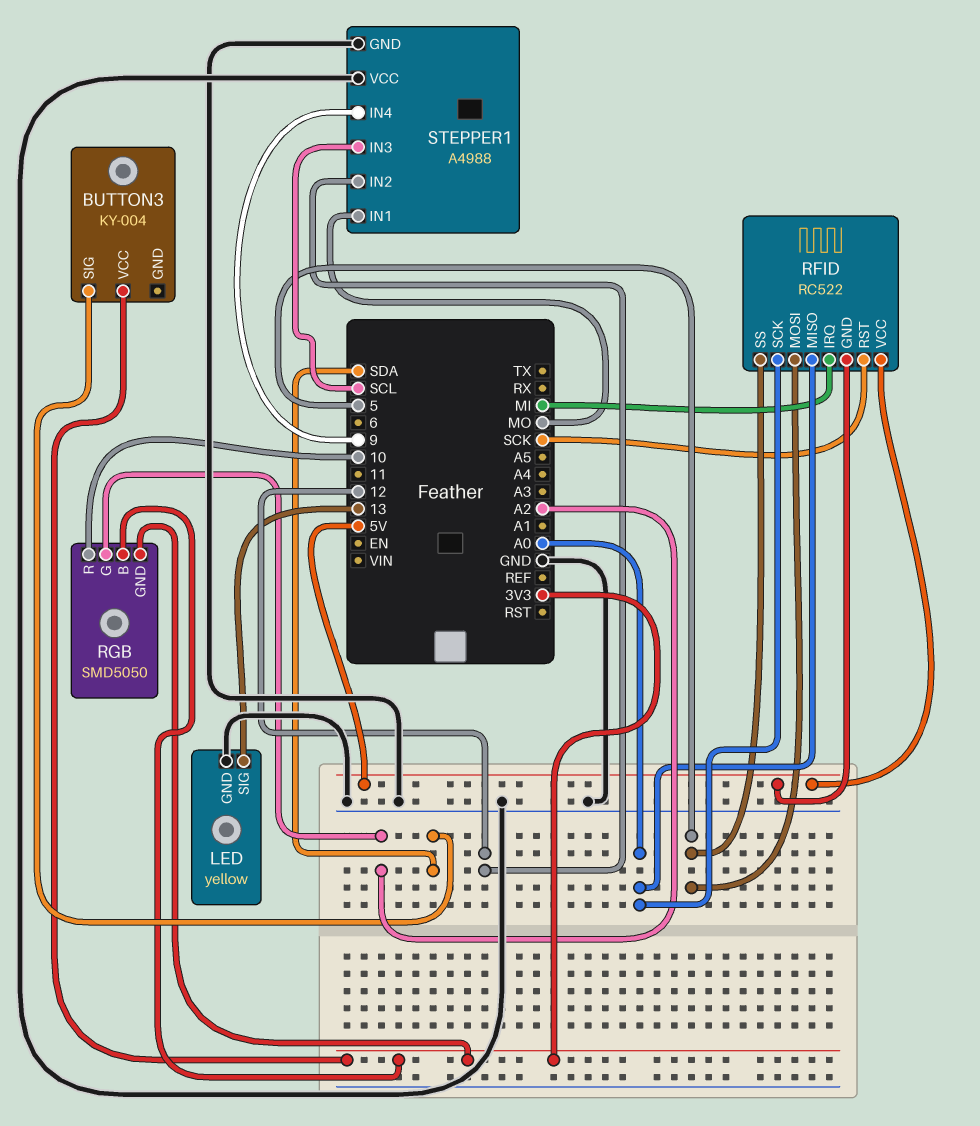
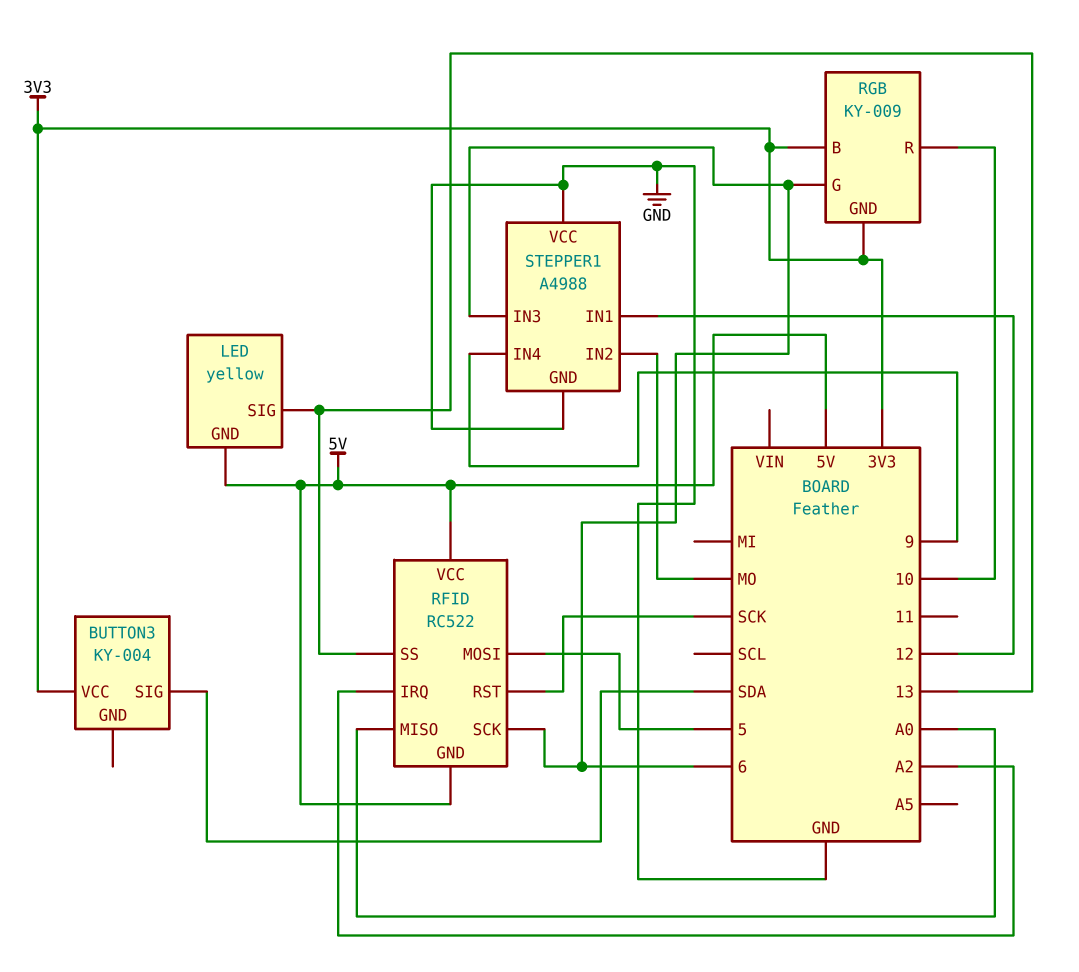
LED pin GND: GND -> 5V
RFID pin IRQ: MI -> A2
RFID pin SCK: A0 -> 6
RFID pin SS: 5 -> 13
RGB: SMD5050 -> KY-009
RGB pin G: A2 -> 6
STEPPER1 pin IN1: MO -> 12
STEPPER1 pin IN2: 12 -> MO
STEPPER1 pin IN3: SCL -> 6

